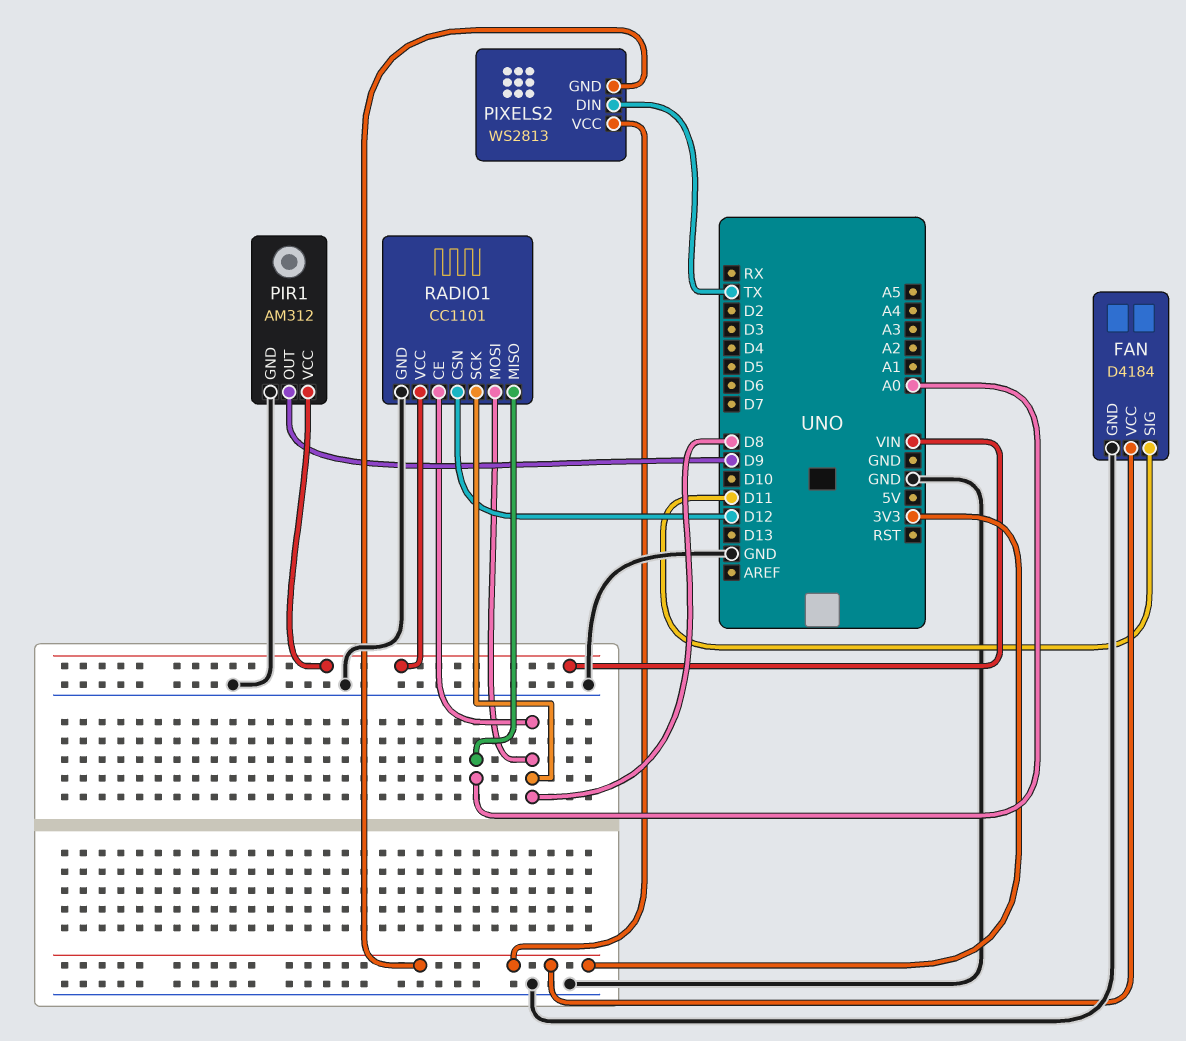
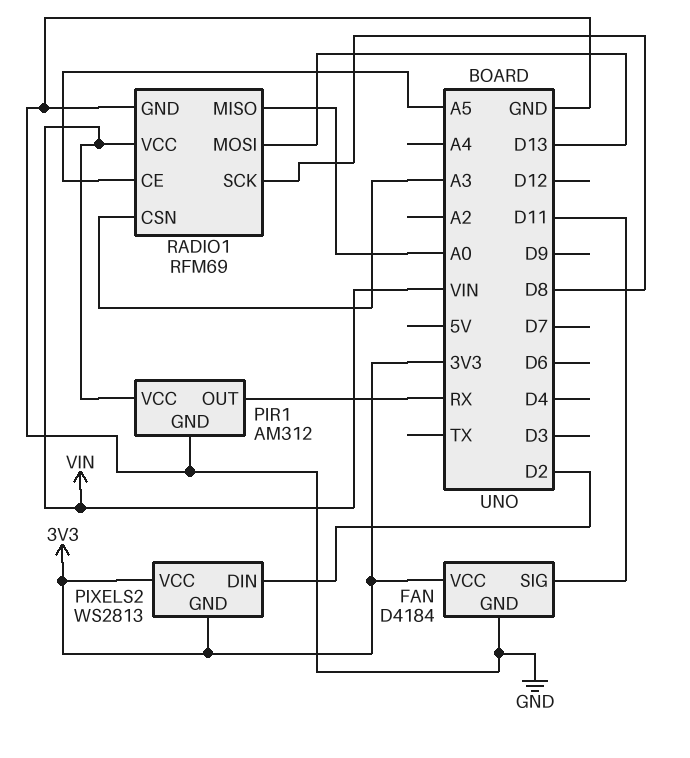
PIR1 pin OUT: D9 -> RX
PIXELS2 pin DIN: TX -> D2
RADIO1: CC1101 -> RFM69
RADIO1 pin CE: D8 -> A5
RADIO1 pin CSN: D12 -> A3
RADIO1 pin MOSI: D8 -> D13

